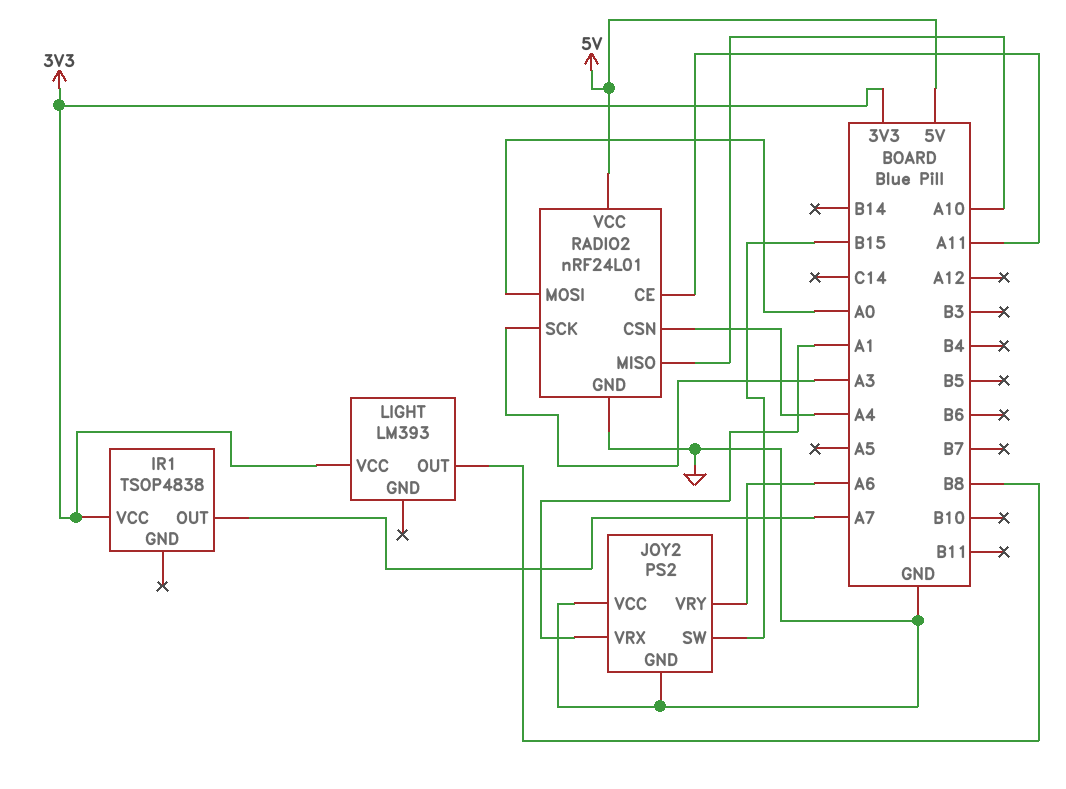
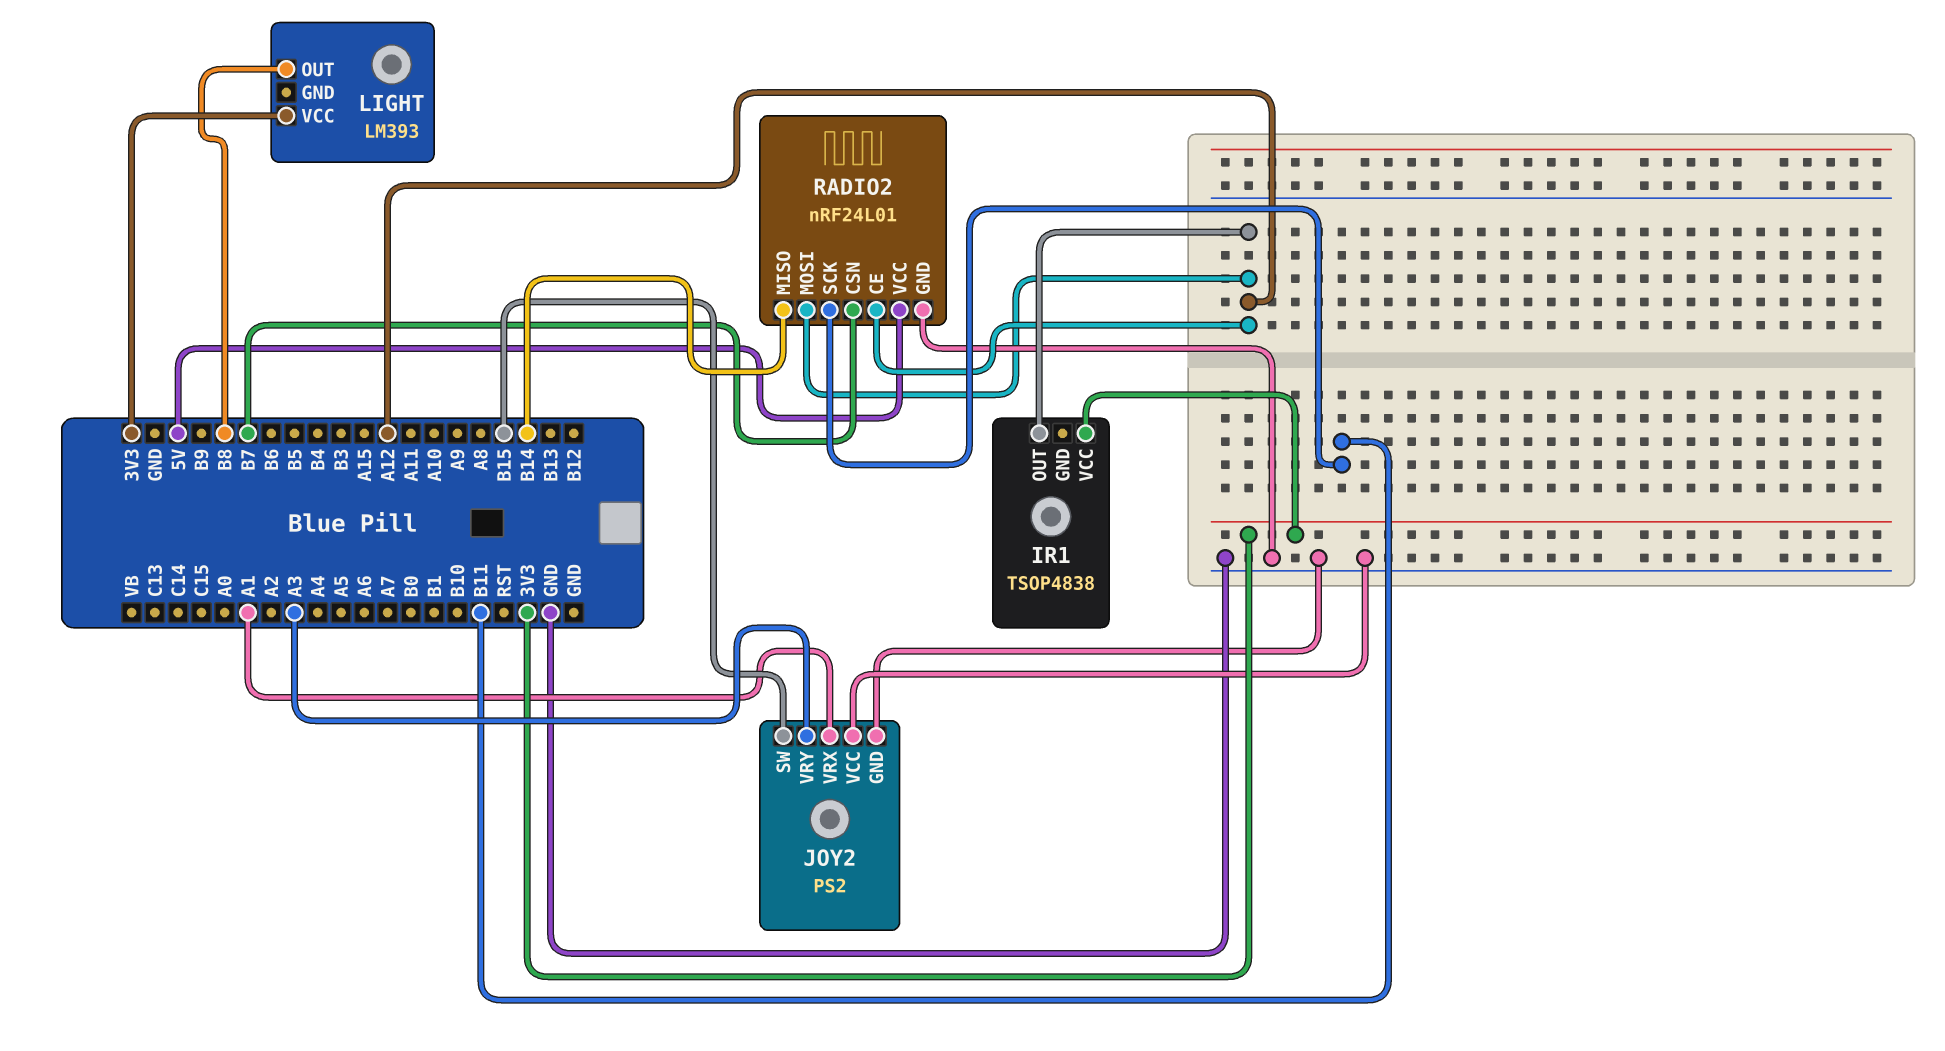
IR1 pin OUT: A7 -> A12
JOY2 pin VRY: A6 -> A3
RADIO2 pin CE: A11 -> A12
RADIO2 pin CSN: A4 -> B7
RADIO2 pin MISO: A10 -> B14
RADIO2 pin MOSI: A0 -> A12
RADIO2 pin SCK: A3 -> B11

